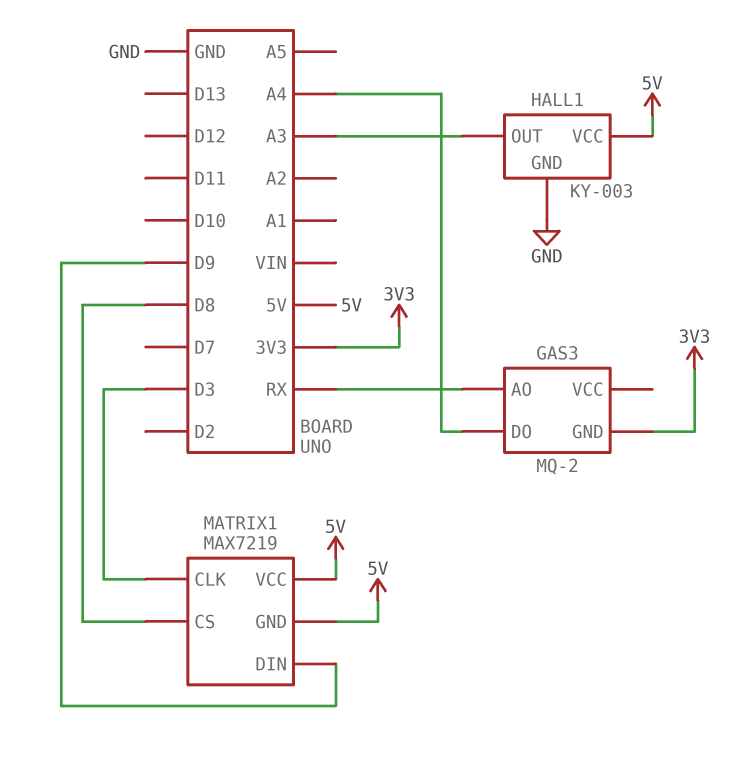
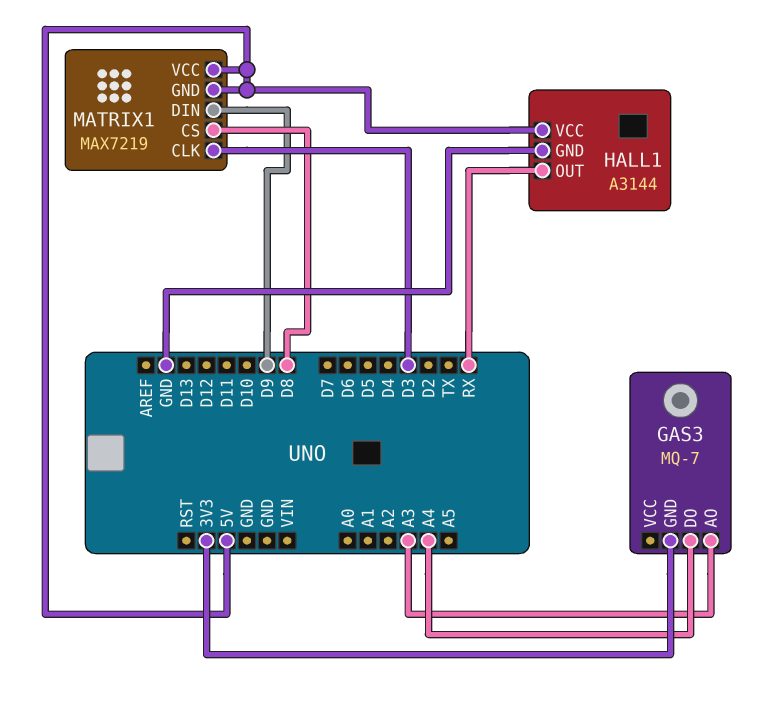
GAS3: MQ-2 -> MQ-7
GAS3 pin AO: RX -> A3
HALL1: KY-003 -> A3144
HALL1 pin OUT: A3 -> RX

